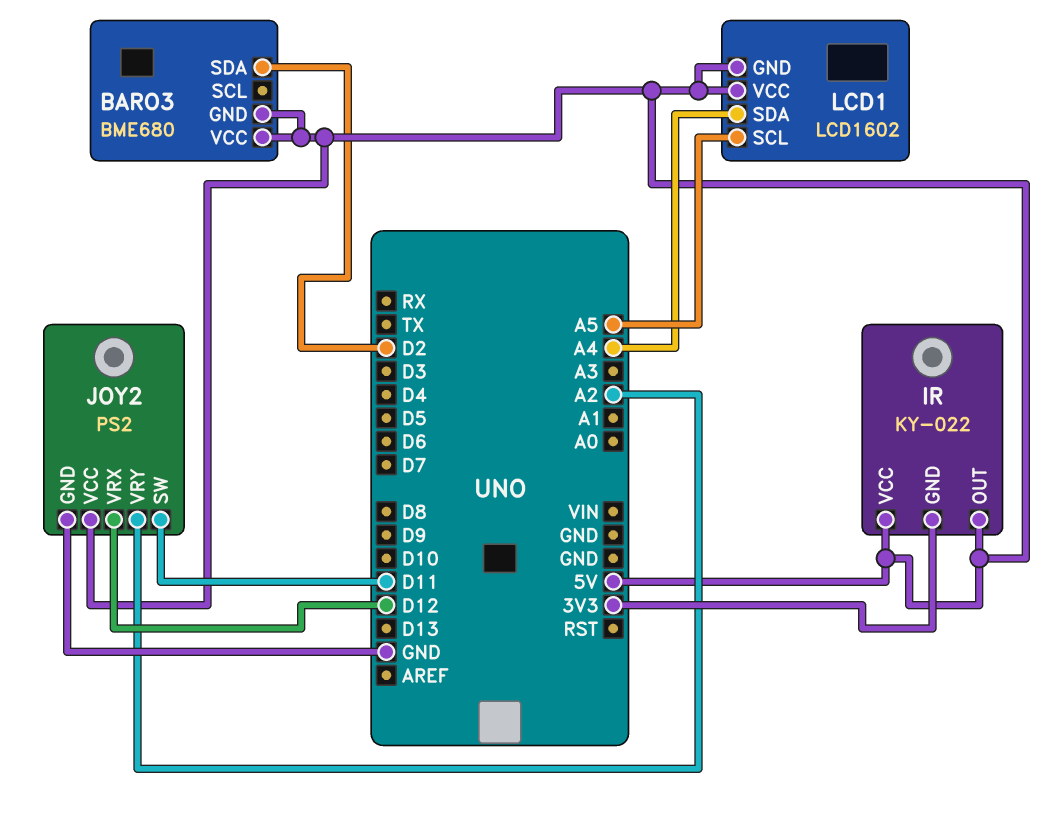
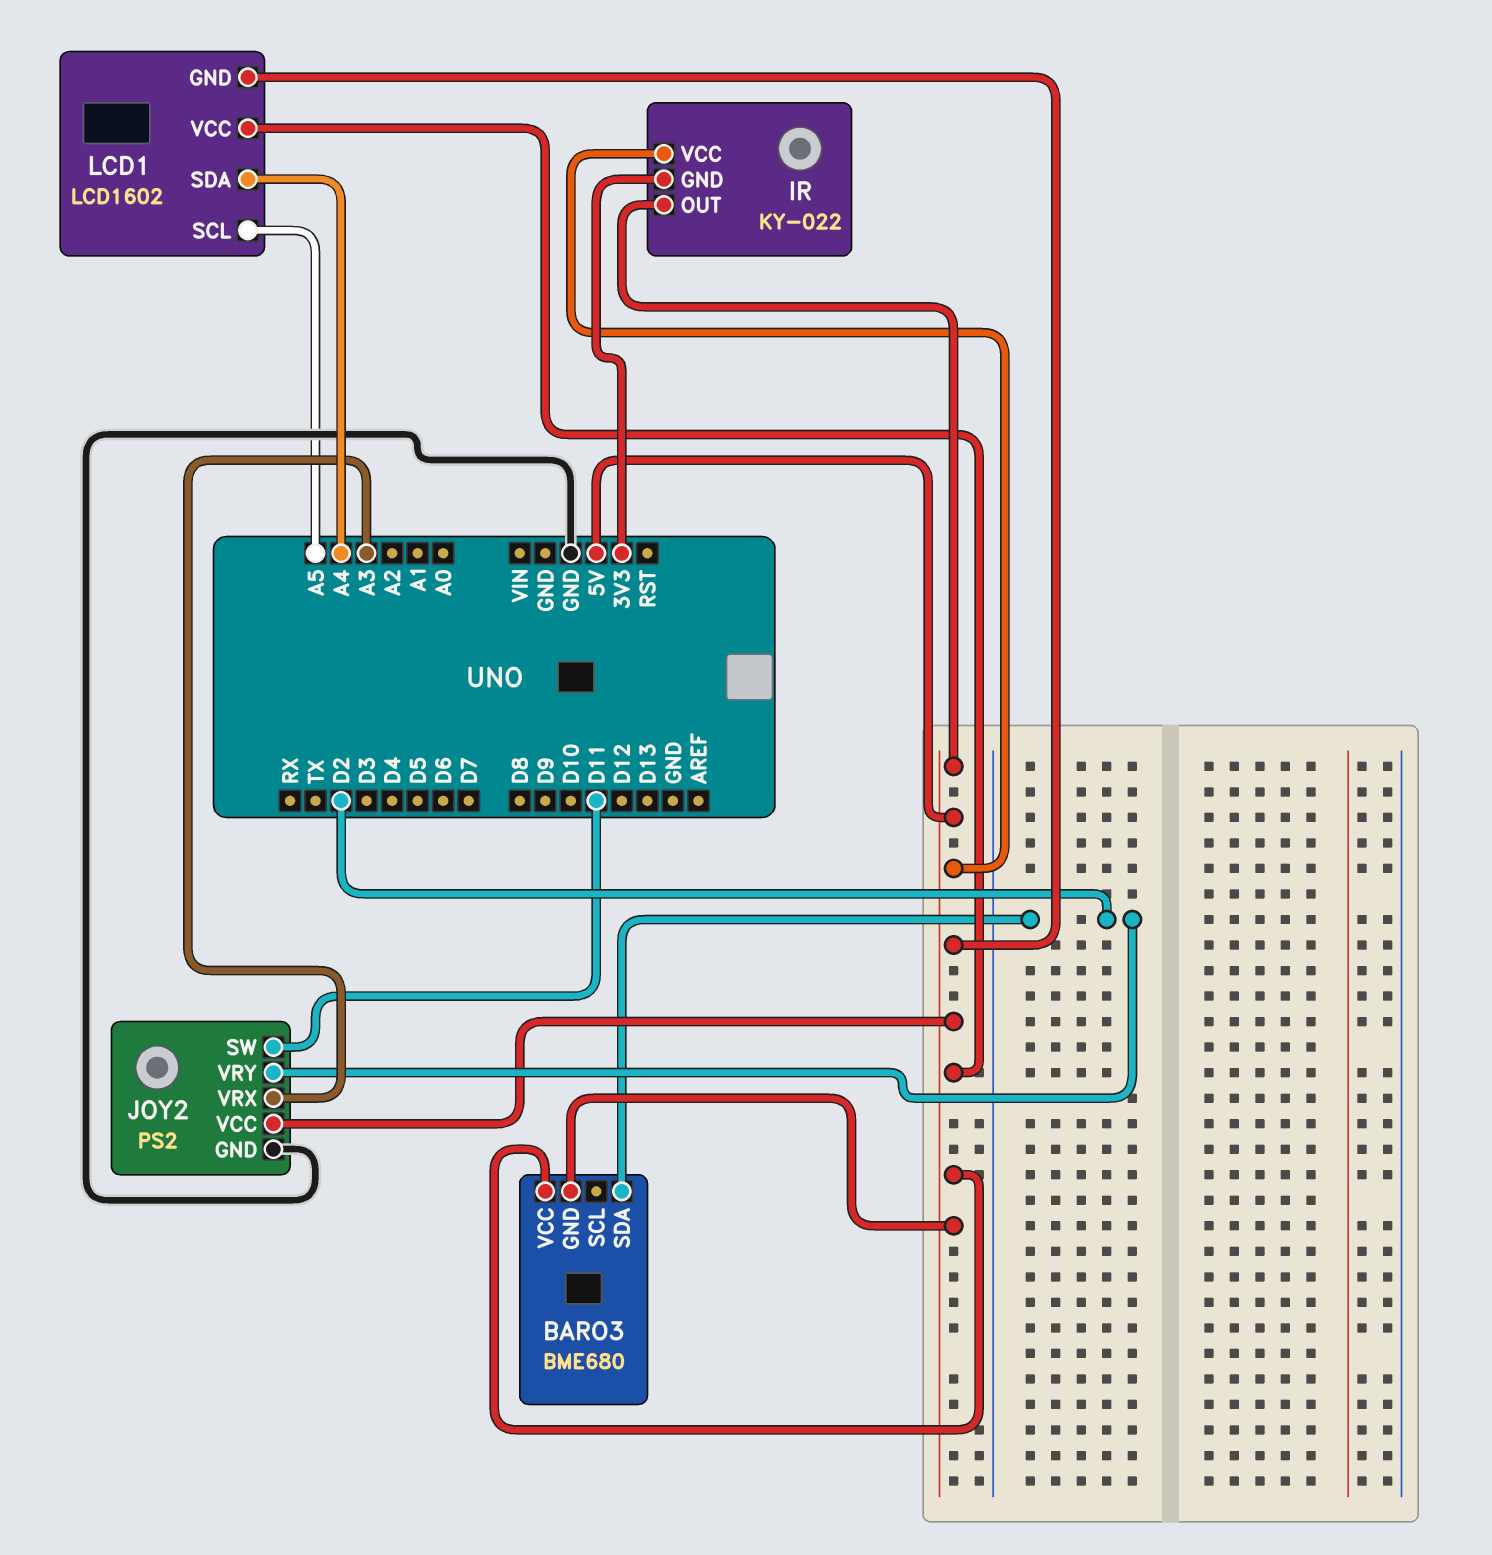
JOY2 pin VRX: D12 -> A3
JOY2 pin VRY: A2 -> D2

